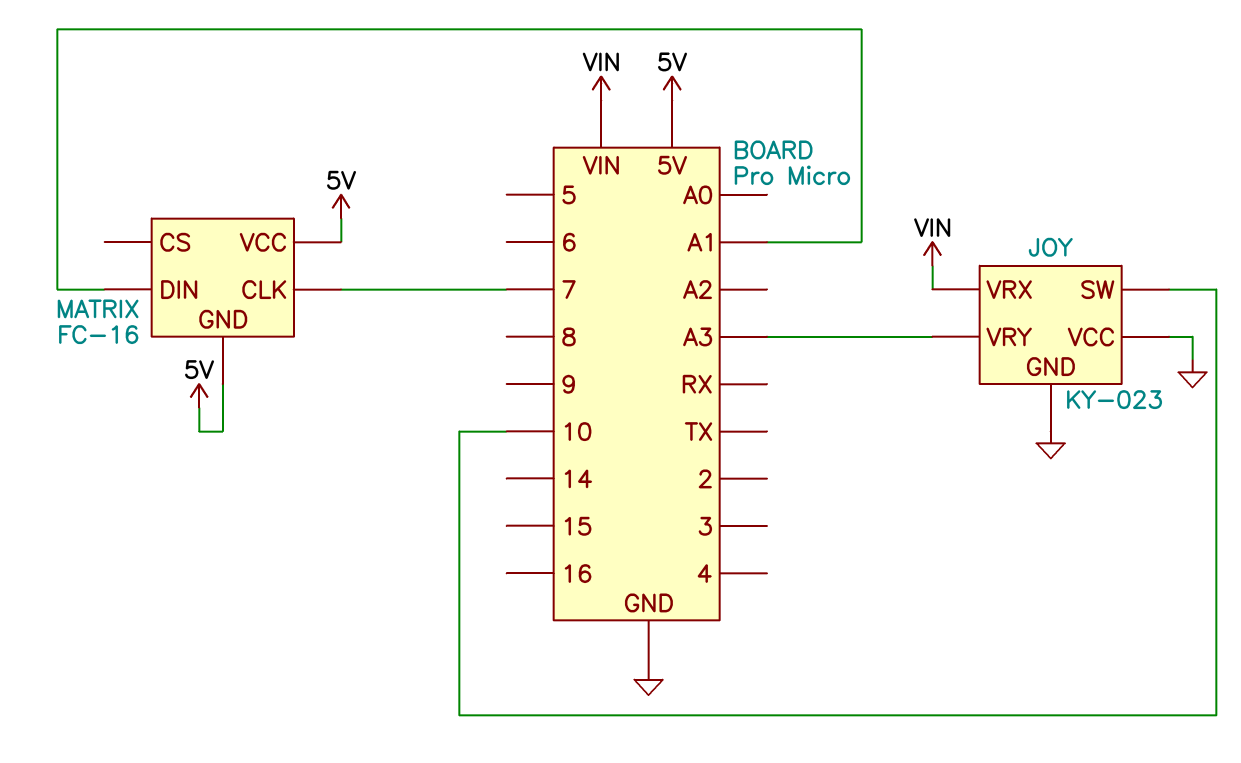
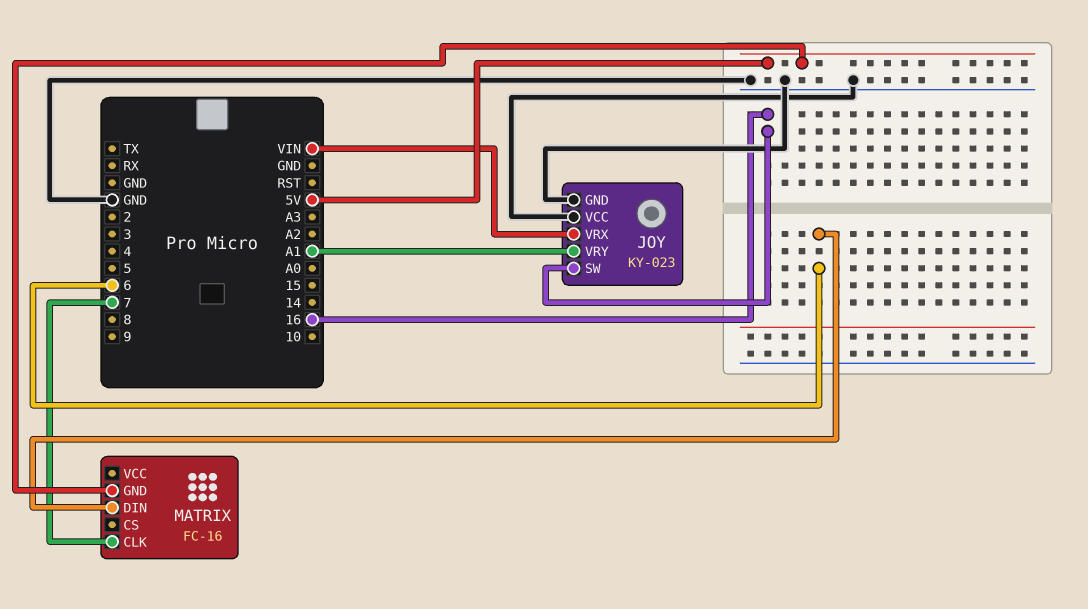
JOY pin SW: 10 -> 16
JOY pin VRY: A3 -> A1
MATRIX pin DIN: A1 -> 6
MATRIX pin VCC: 5V -> none

